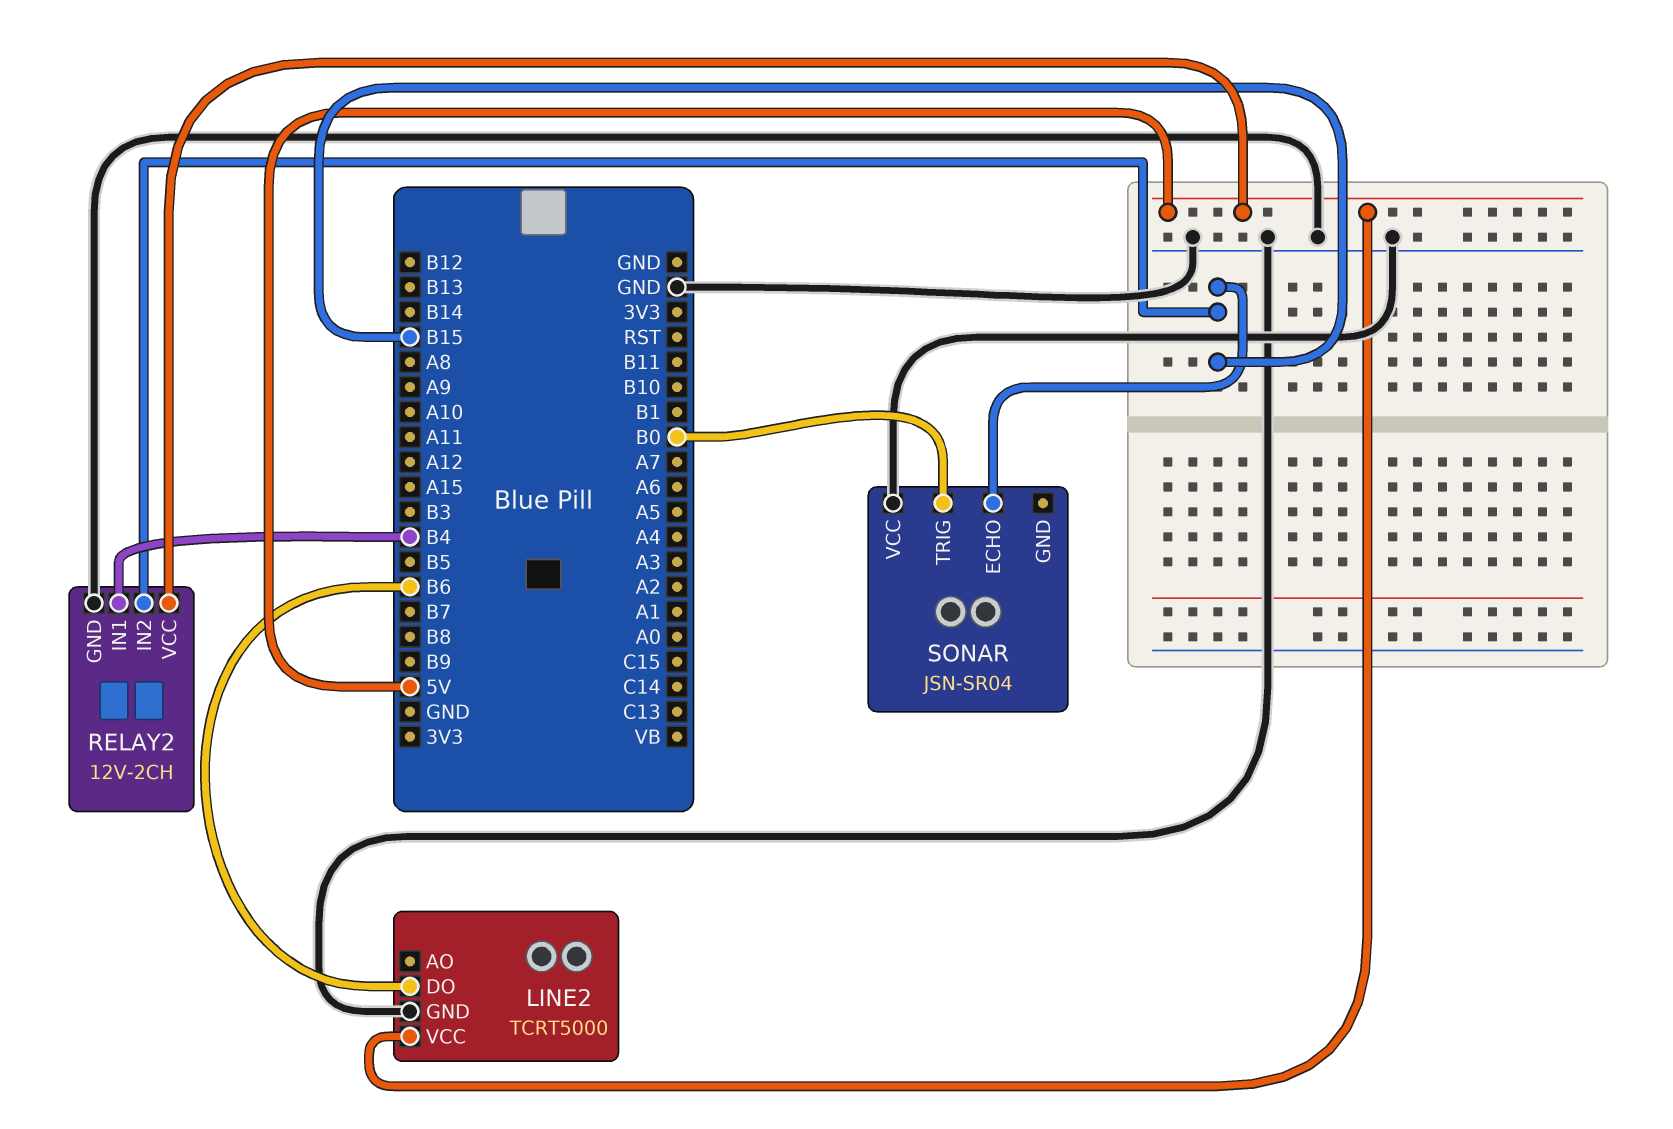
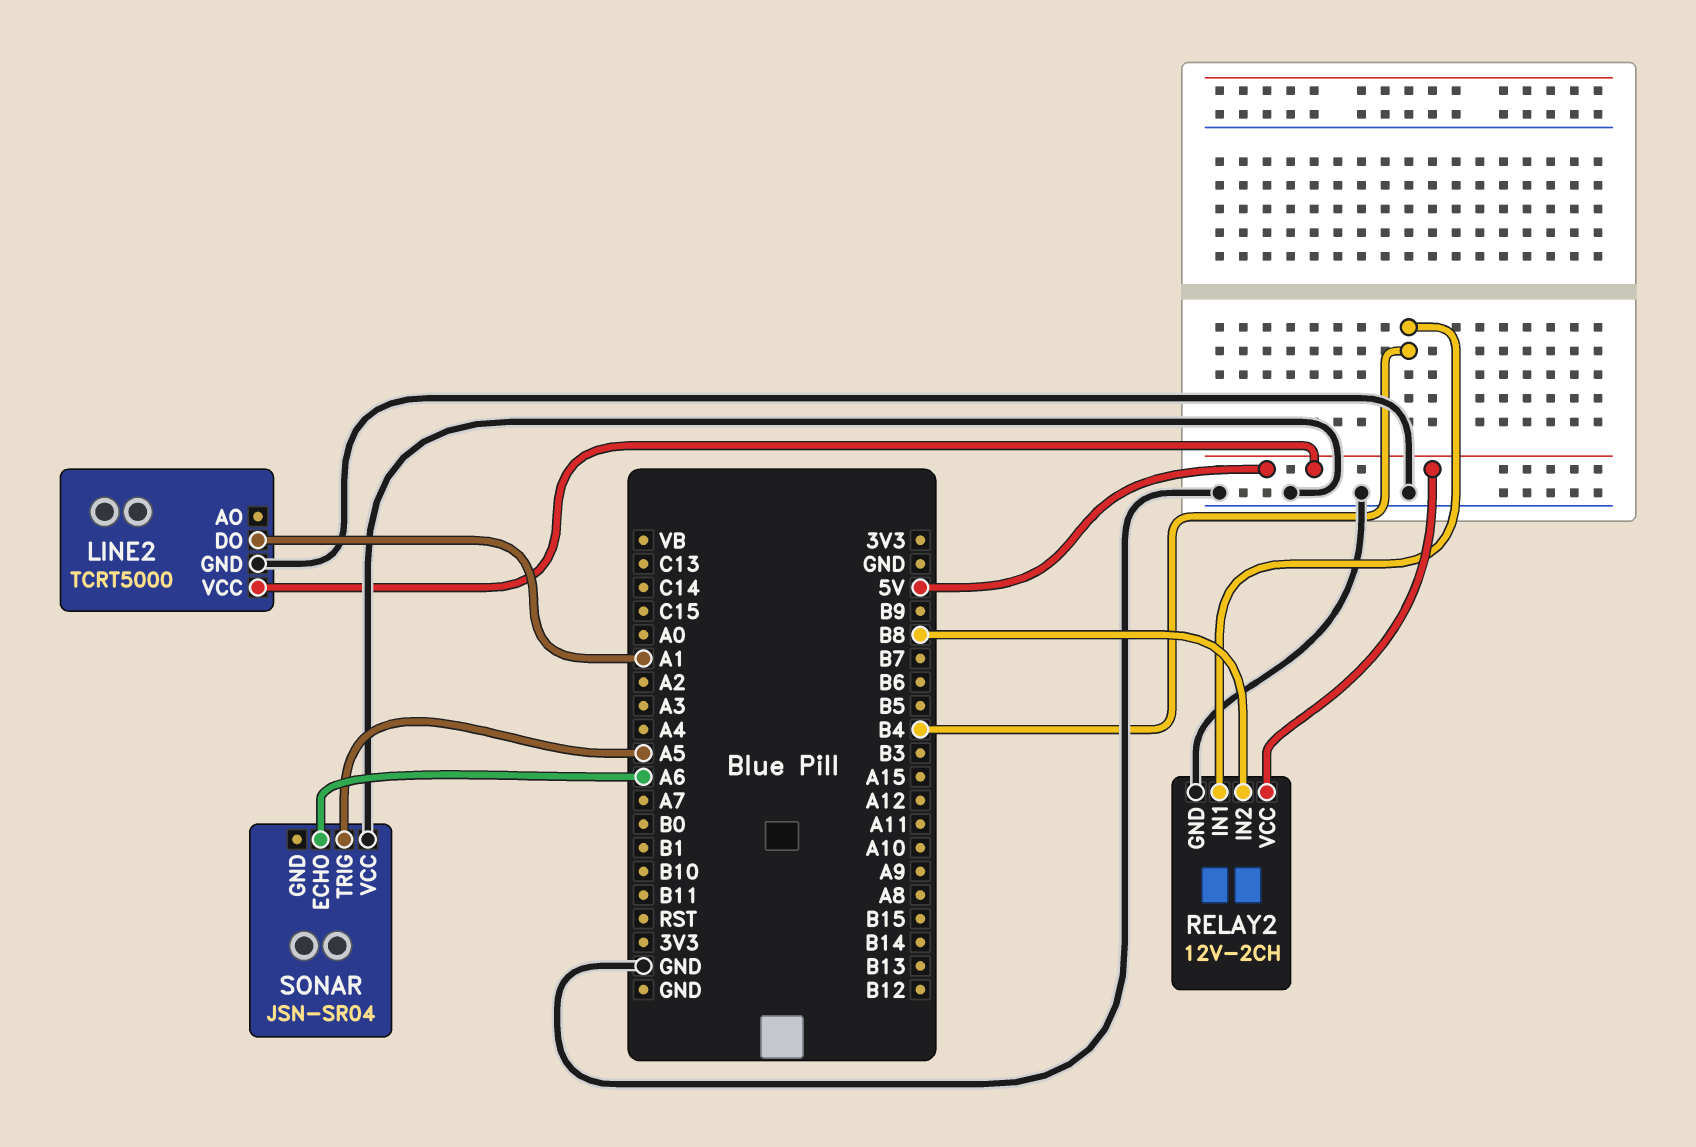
LINE2 pin DO: B6 -> A1
RELAY2 pin IN2: B15 -> B8
SONAR pin ECHO: B15 -> A6
SONAR pin TRIG: B0 -> A5

